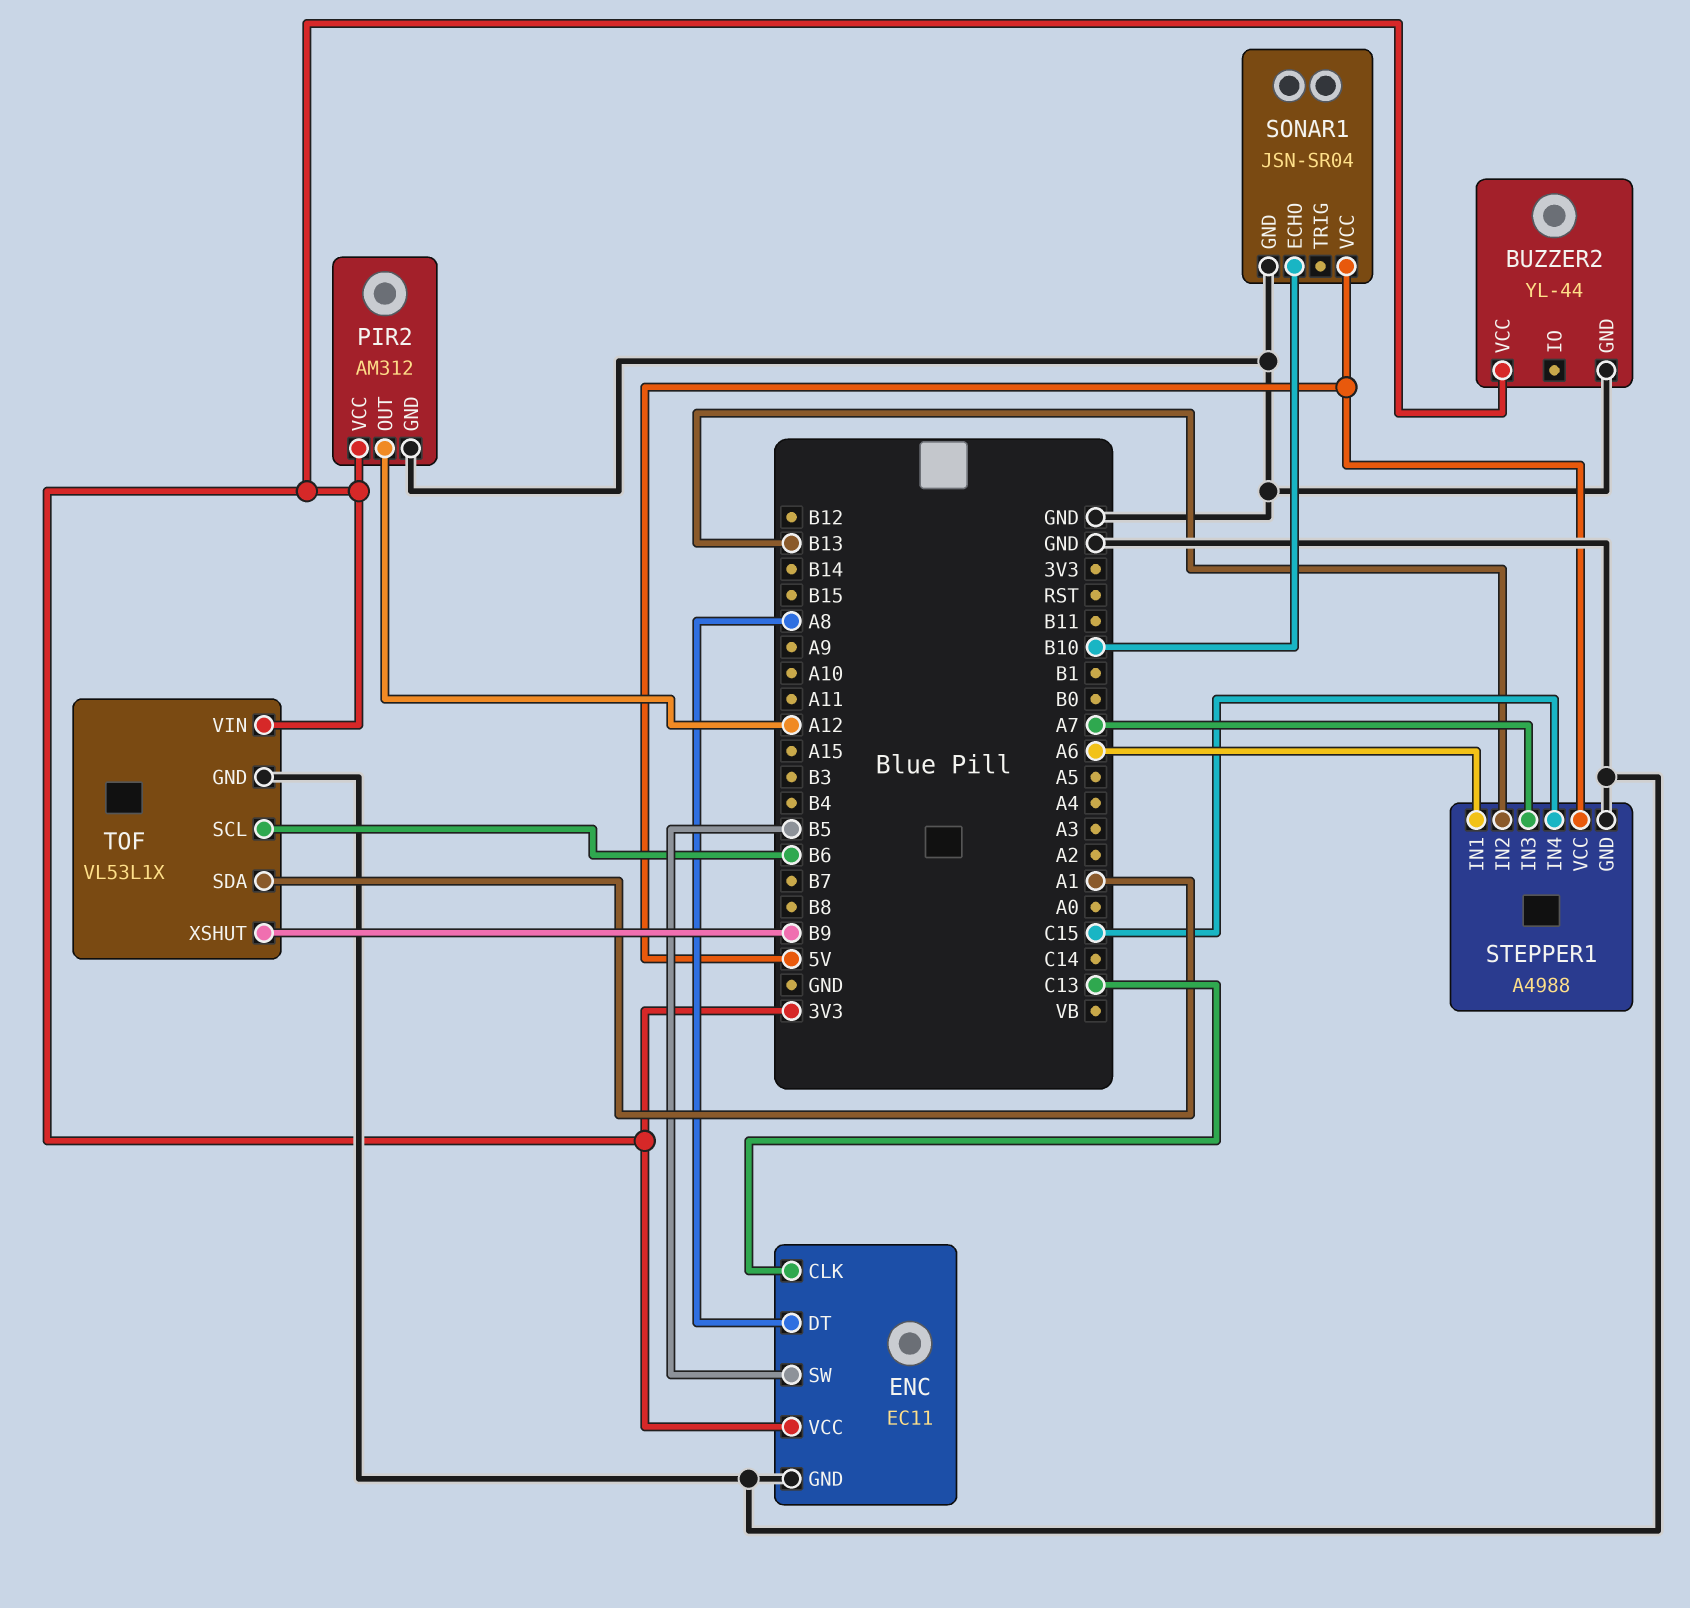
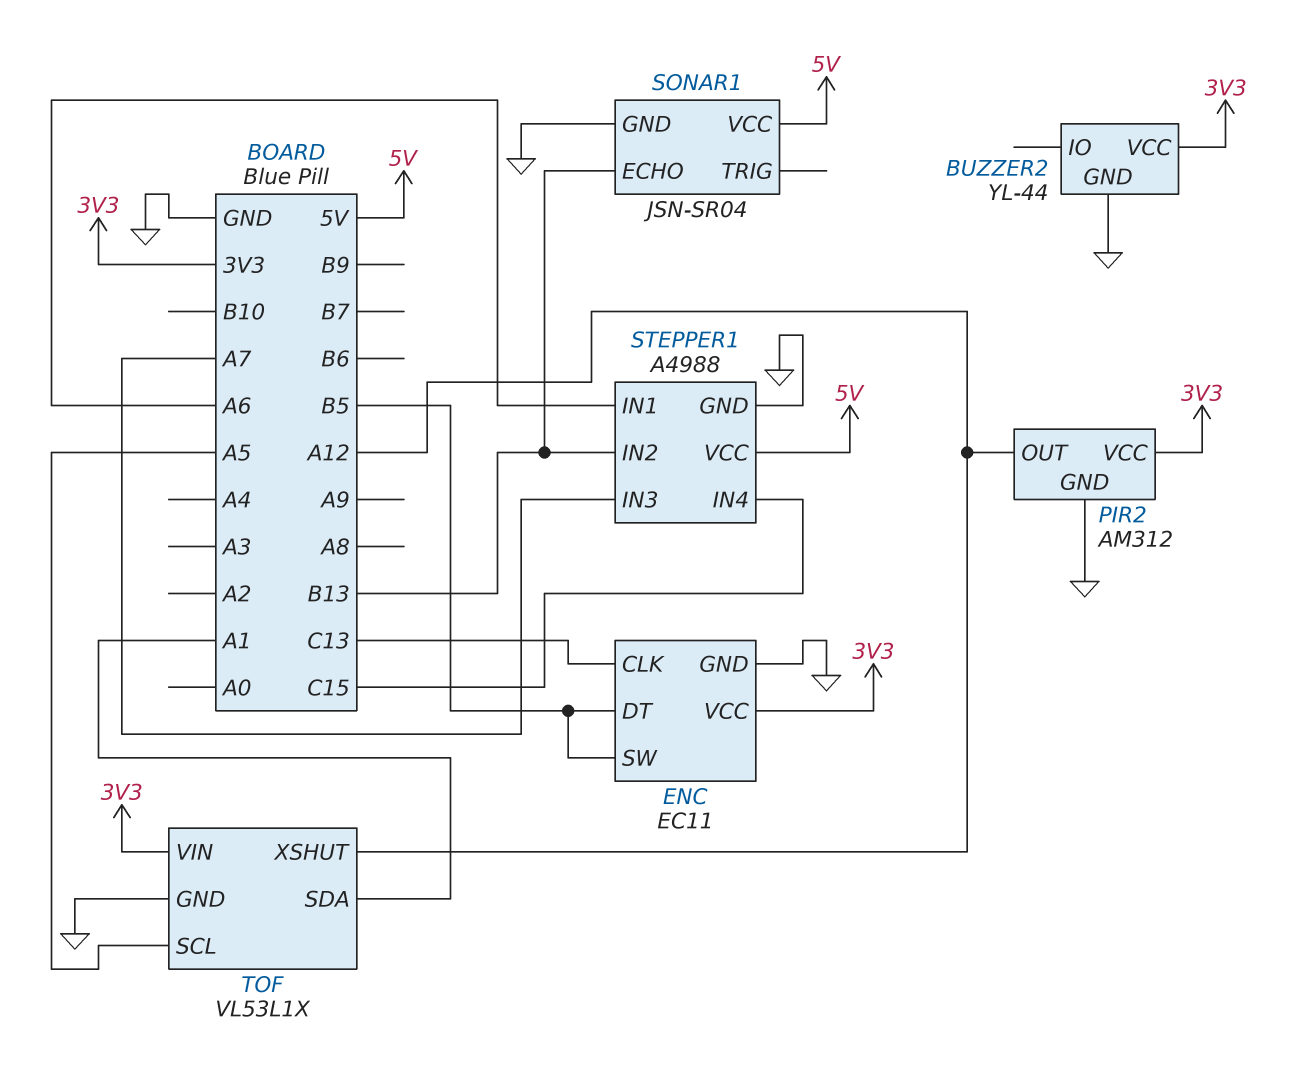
ENC pin DT: A8 -> B5
SONAR1 pin ECHO: B10 -> B13
TOF pin SCL: B6 -> A5
TOF pin XSHUT: B9 -> A12

